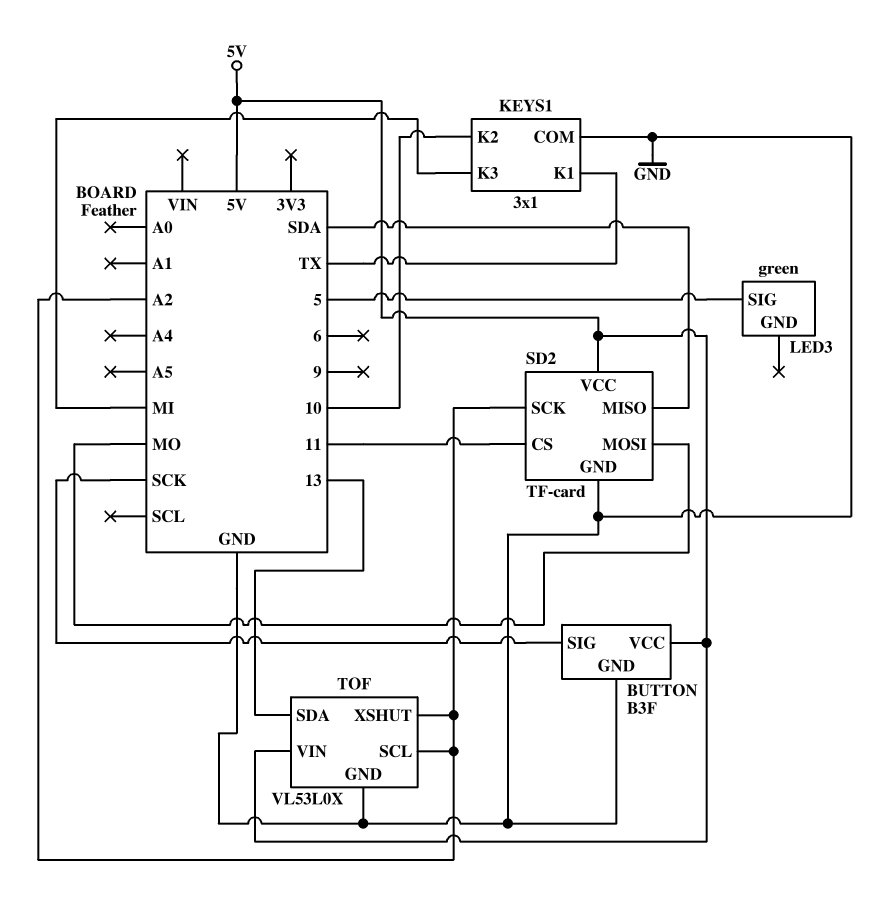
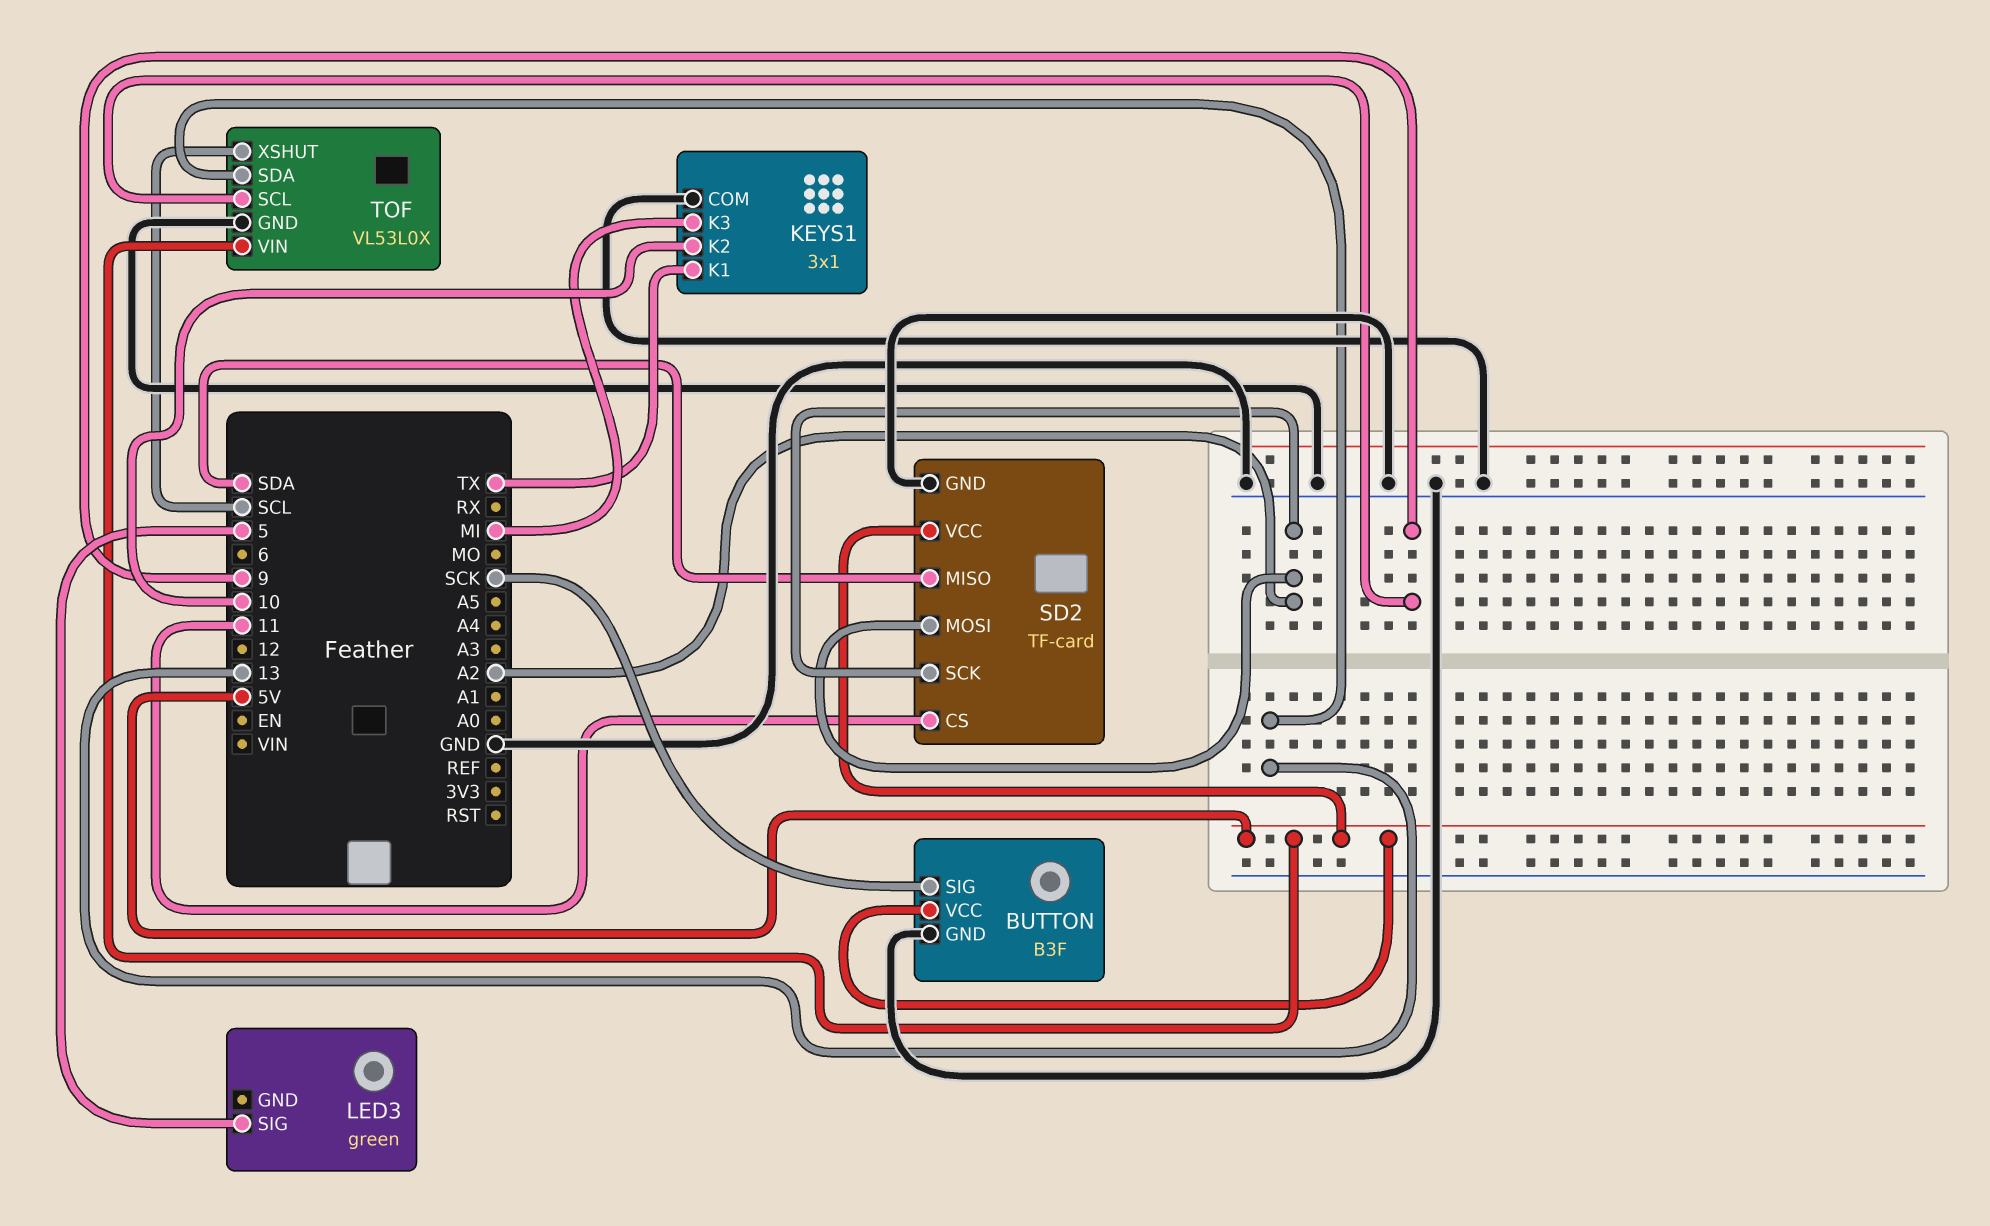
SD2 pin MOSI: MO -> A2
TOF pin SCL: A2 -> 9
TOF pin XSHUT: A2 -> SCL

